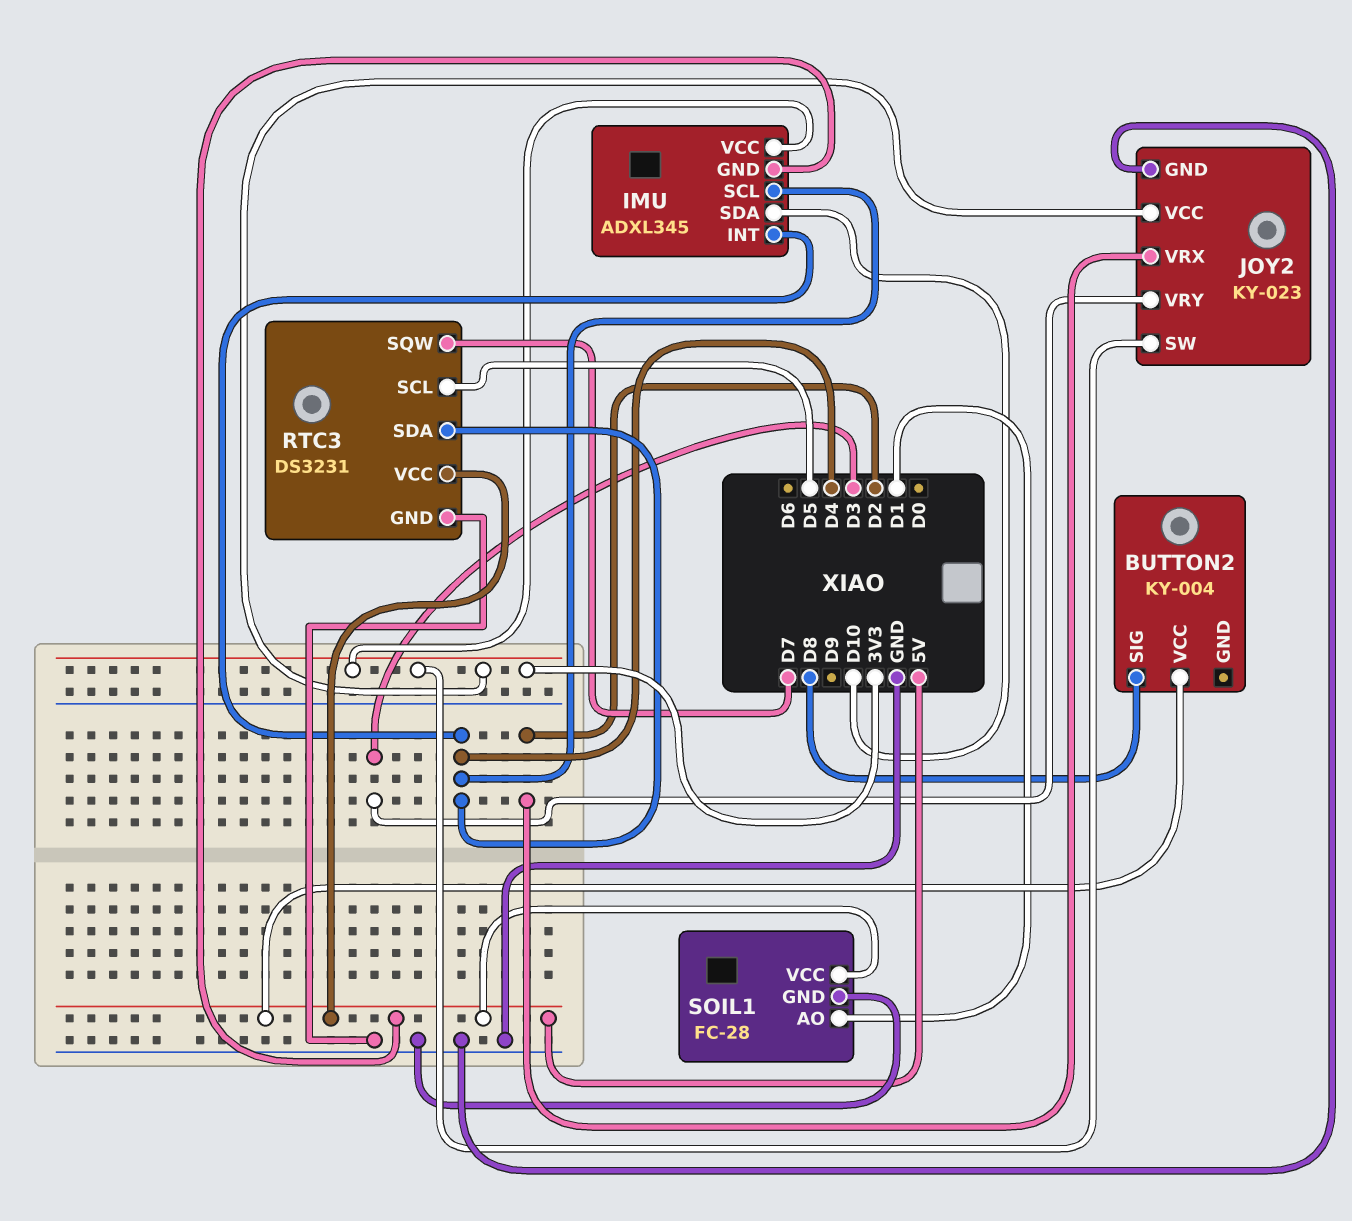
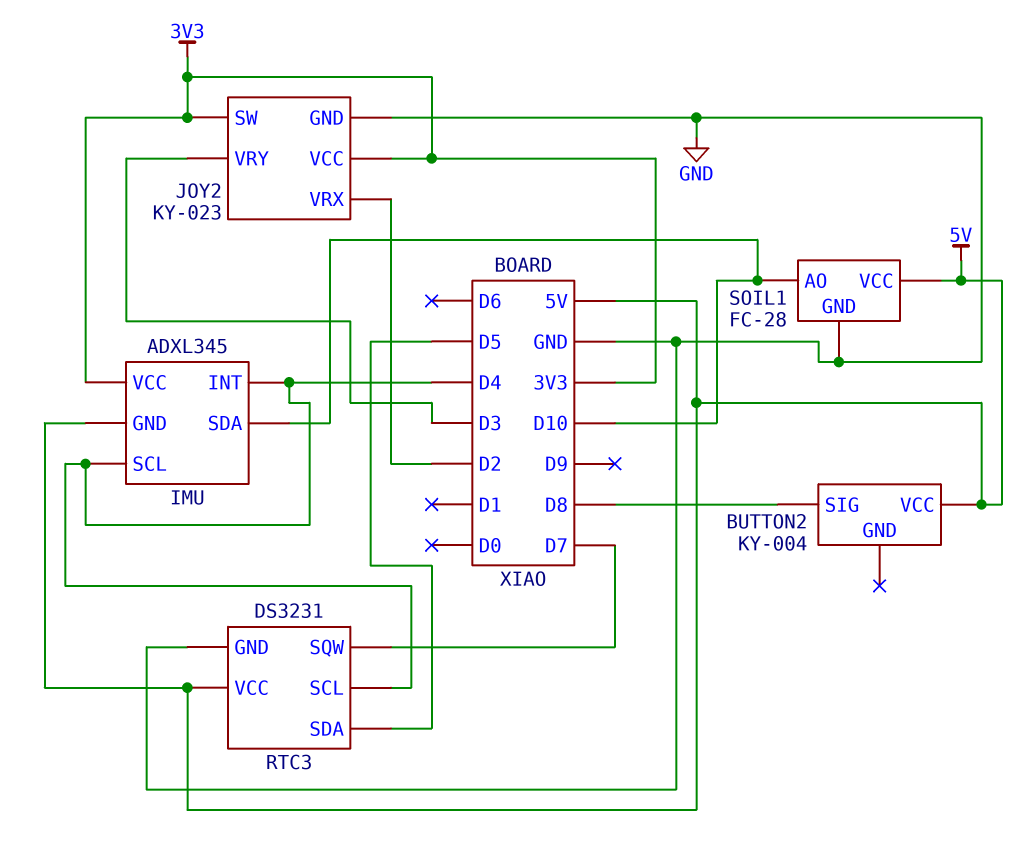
RTC3 pin SCL: D5 -> D4
RTC3 pin SDA: D4 -> D5
SOIL1 pin AO: D1 -> D10

